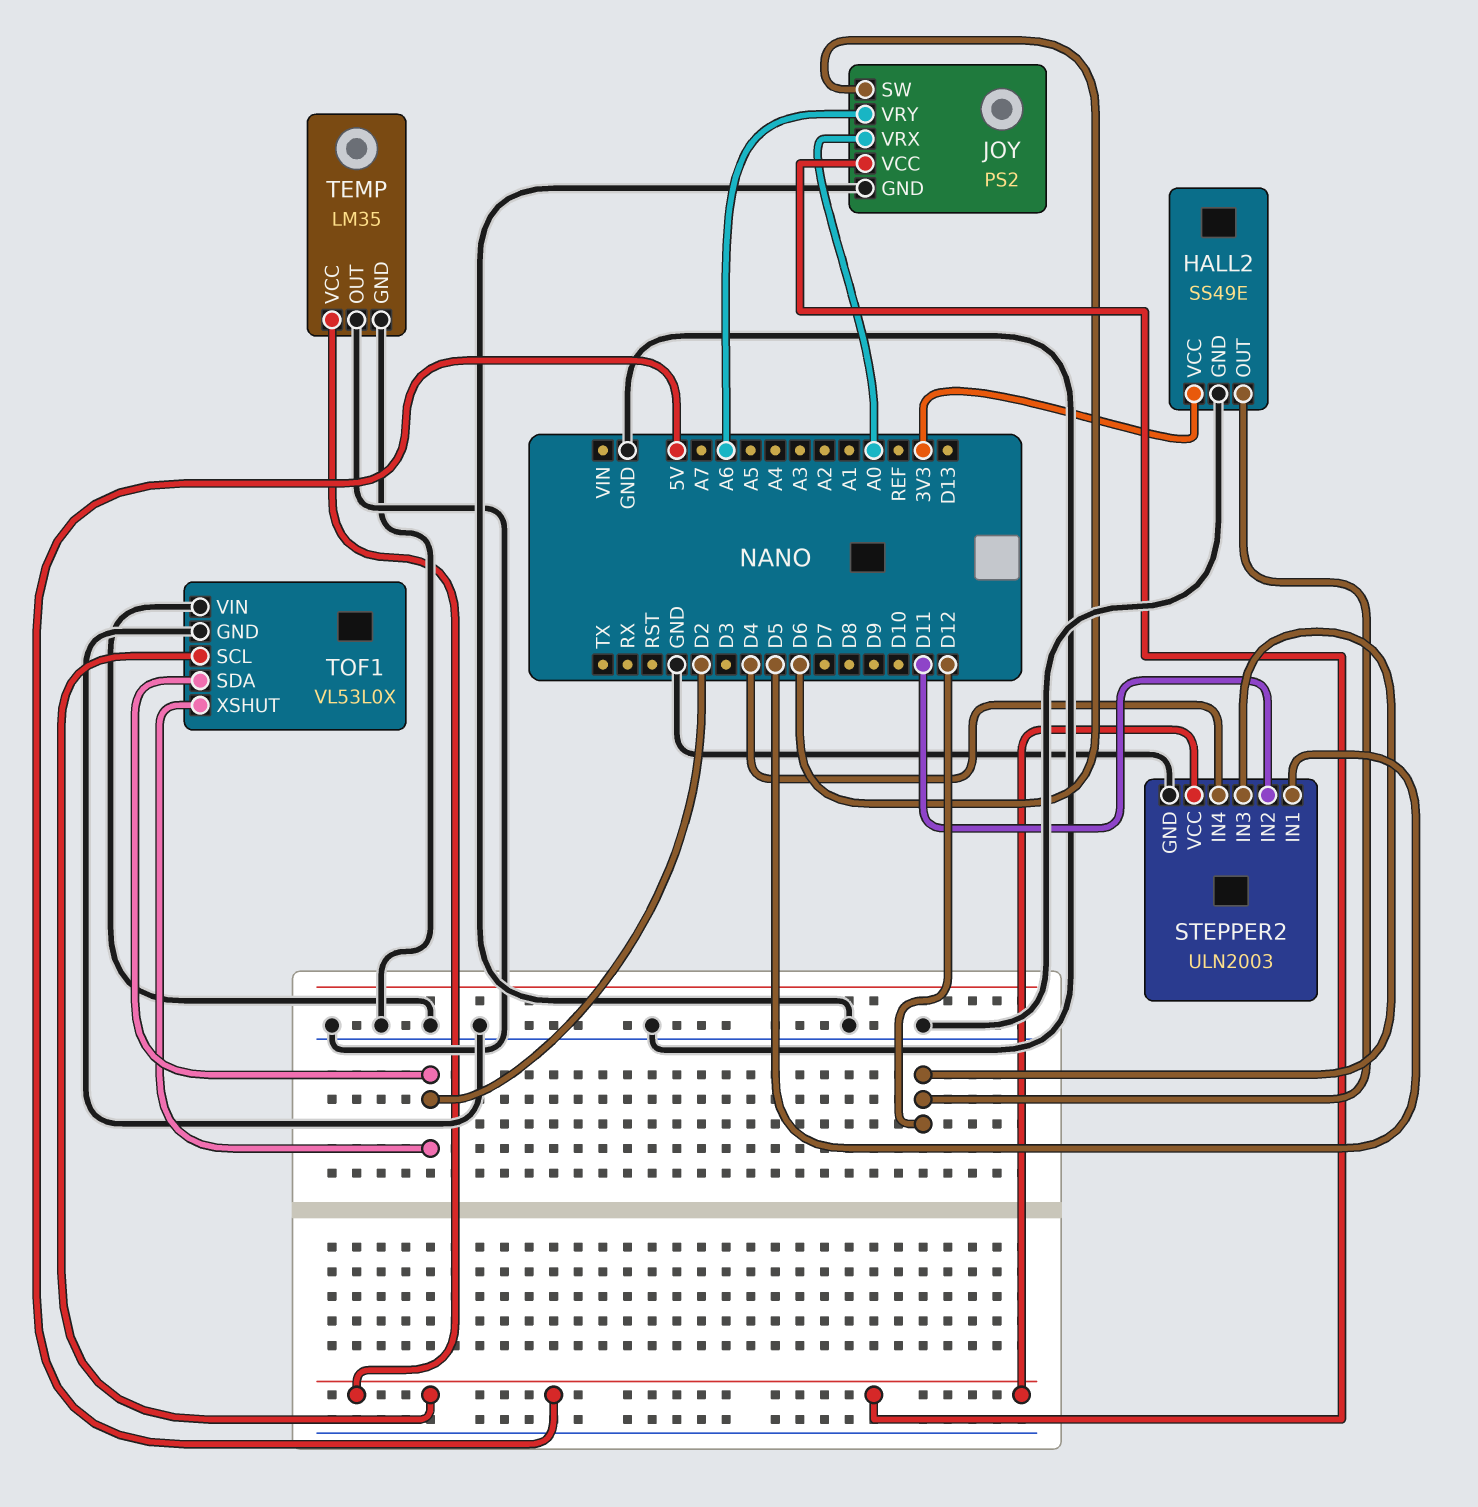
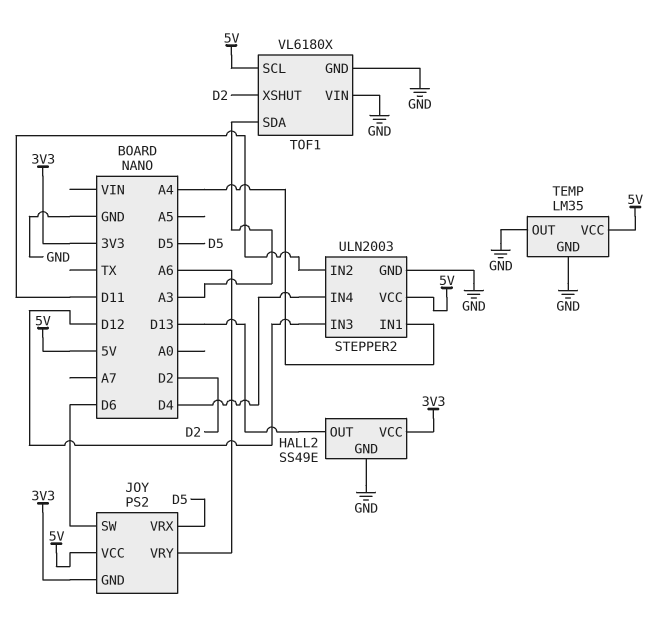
HALL2 pin OUT: D12 -> D13
JOY pin GND: GND -> 3V3
JOY pin VRX: A0 -> D5
STEPPER2 pin IN1: D5 -> A4
TOF1: VL53L0X -> VL6180X
TOF1 pin SDA: D2 -> A3

